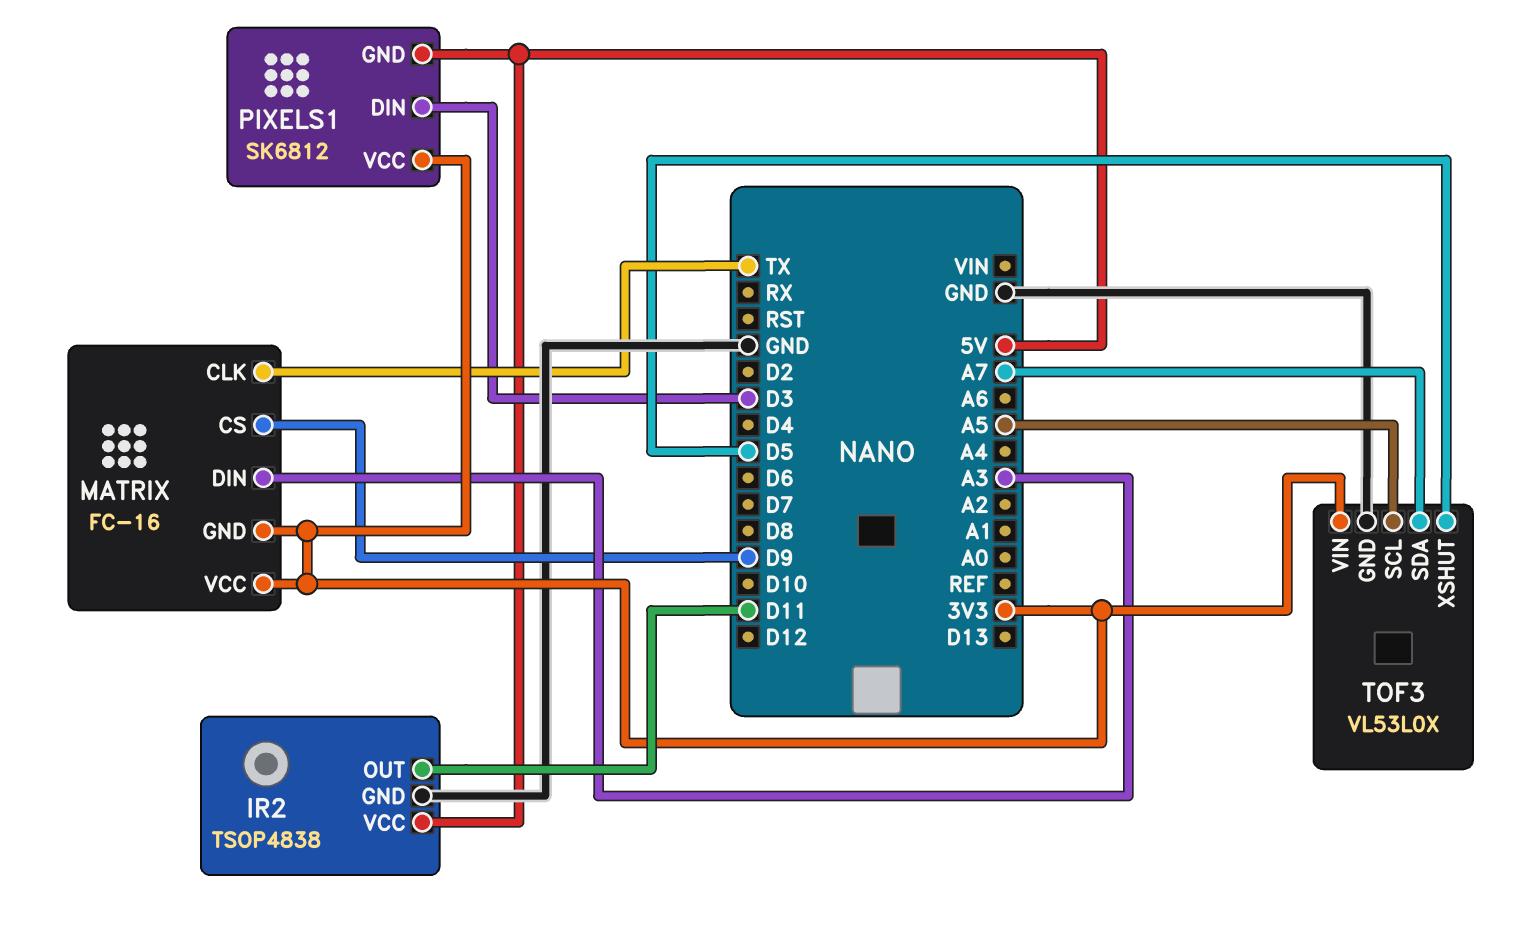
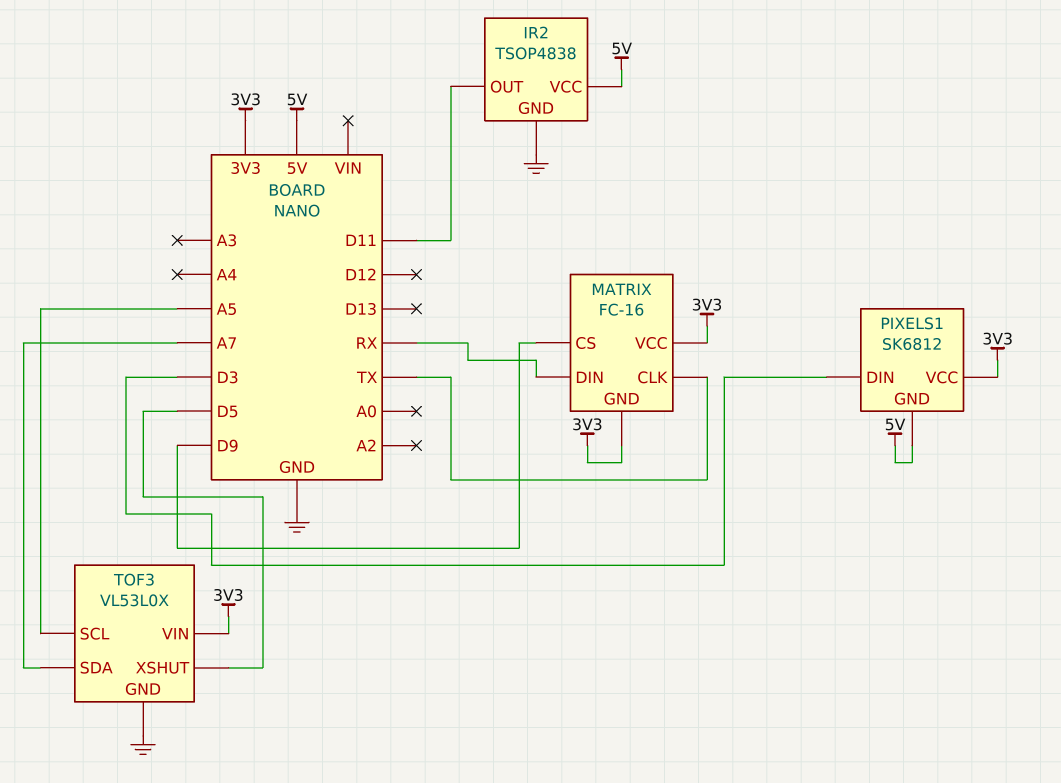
MATRIX pin DIN: A3 -> RX

